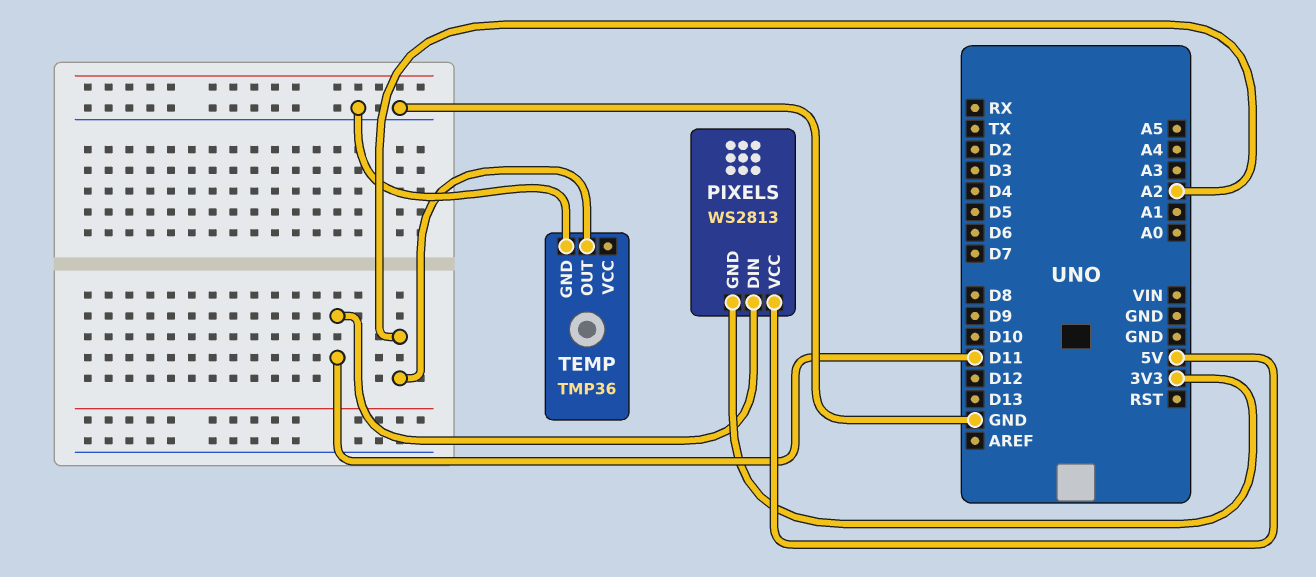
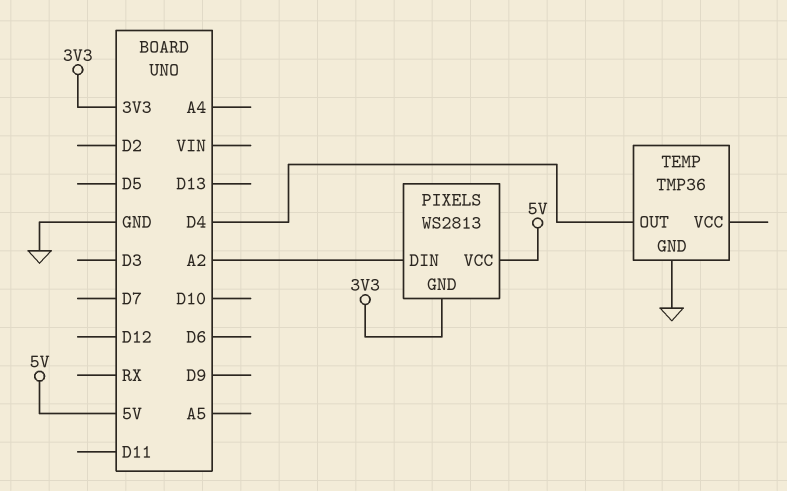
PIXELS pin DIN: D11 -> A2
TEMP pin OUT: A2 -> D4

